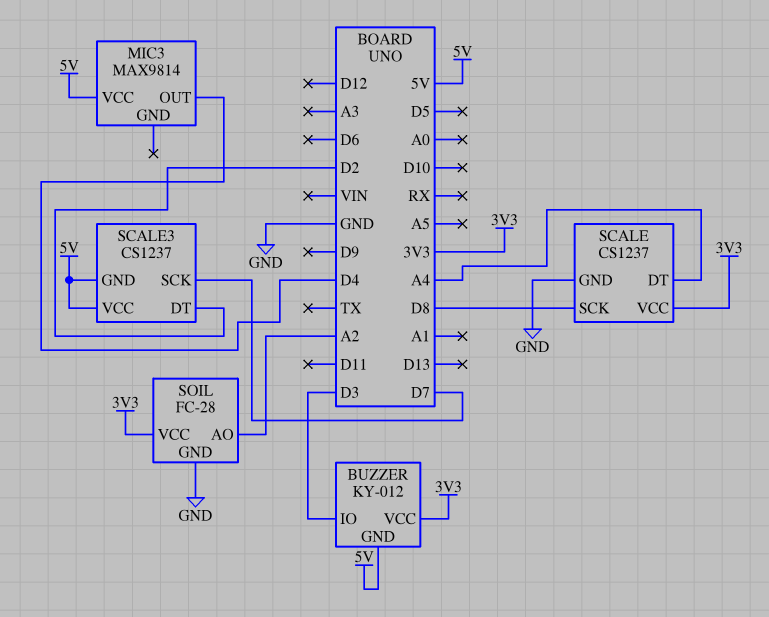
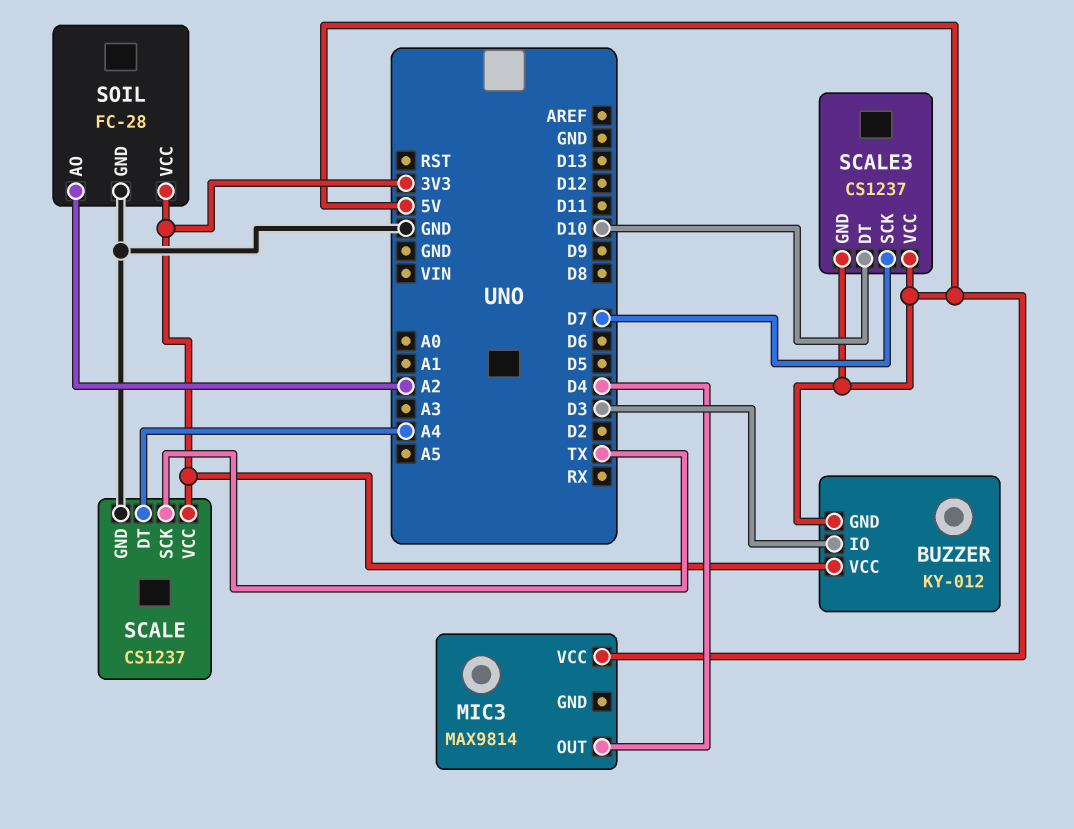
SCALE pin SCK: D8 -> TX
SCALE3 pin DT: D2 -> D10

